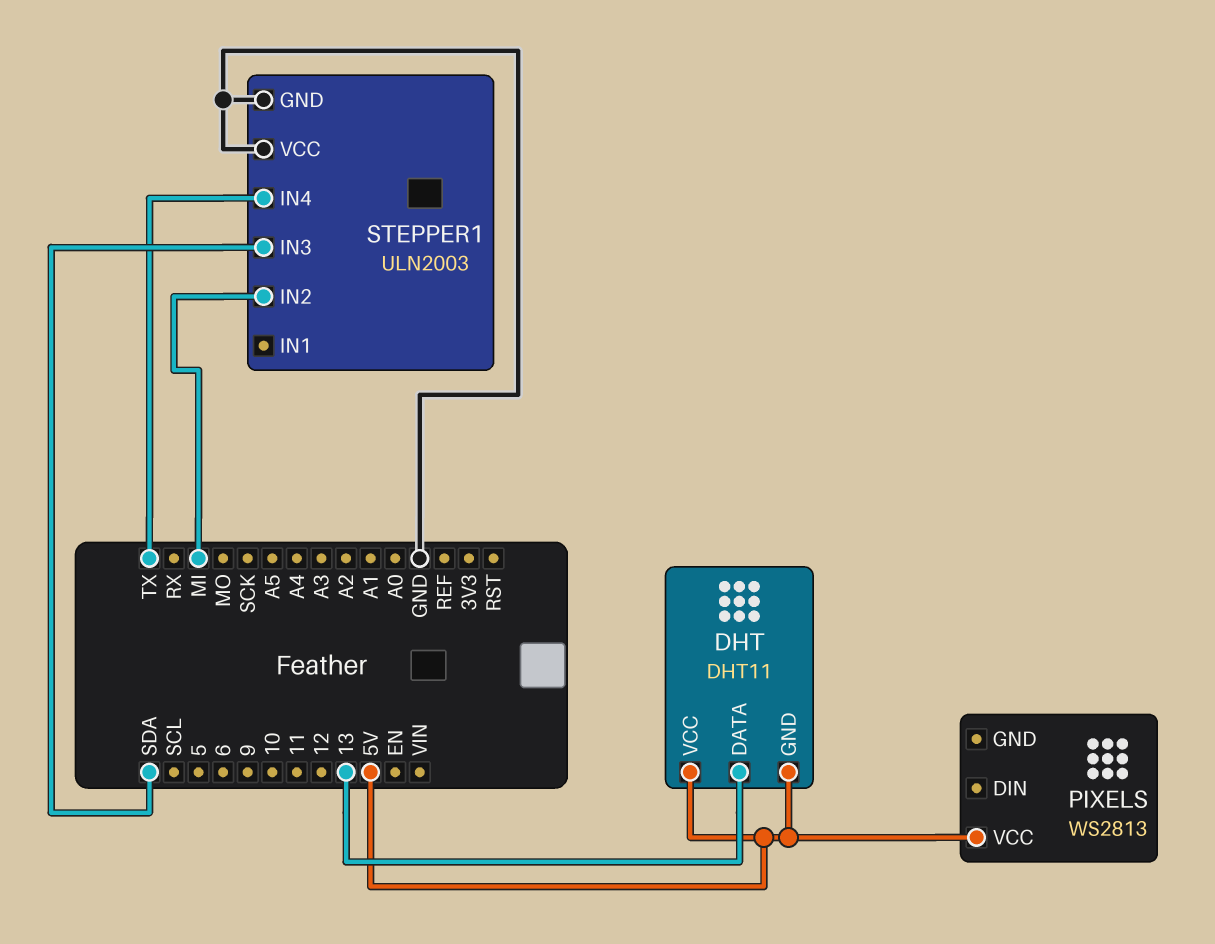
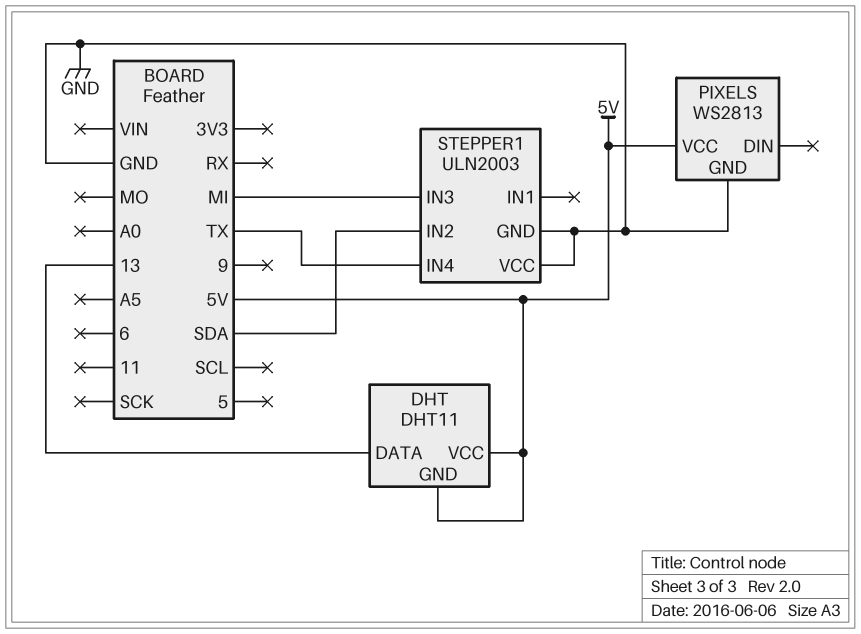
PIXELS pin GND: none -> GND
STEPPER1 pin IN2: MI -> SDA
STEPPER1 pin IN3: SDA -> MI

